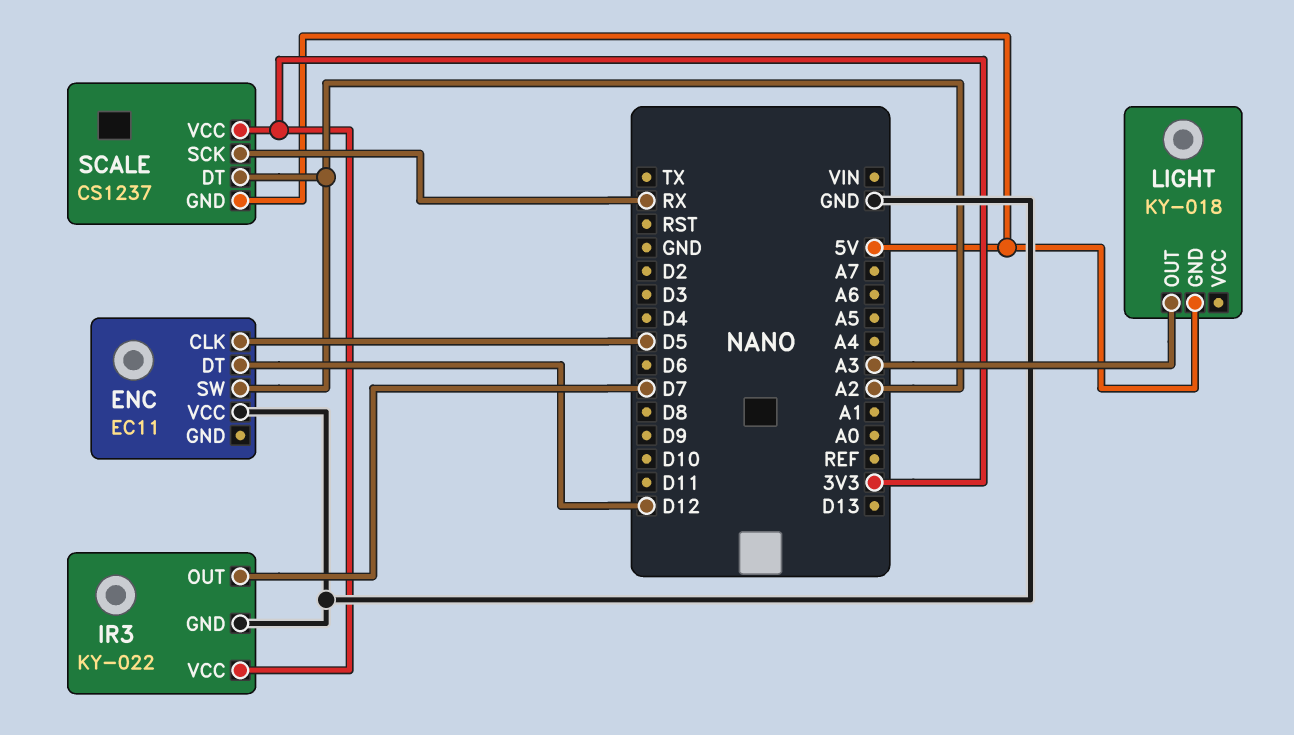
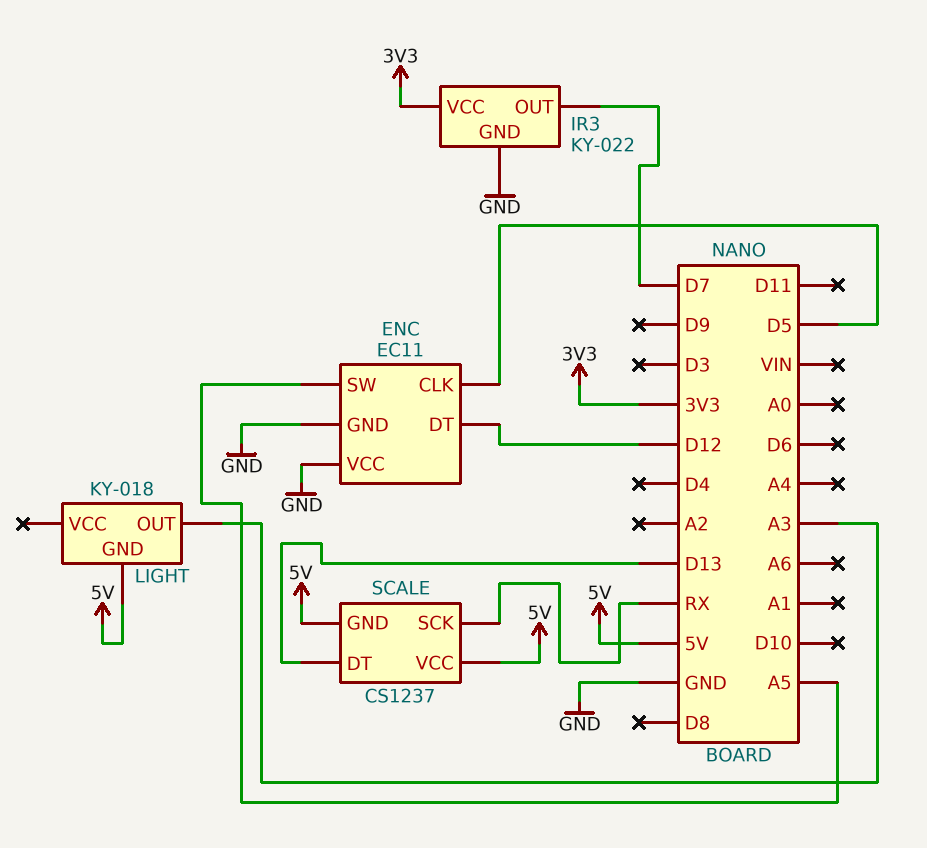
ENC pin GND: none -> GND
ENC pin SW: A2 -> A5
SCALE pin DT: A2 -> D13
SCALE pin VCC: 3V3 -> 5V

